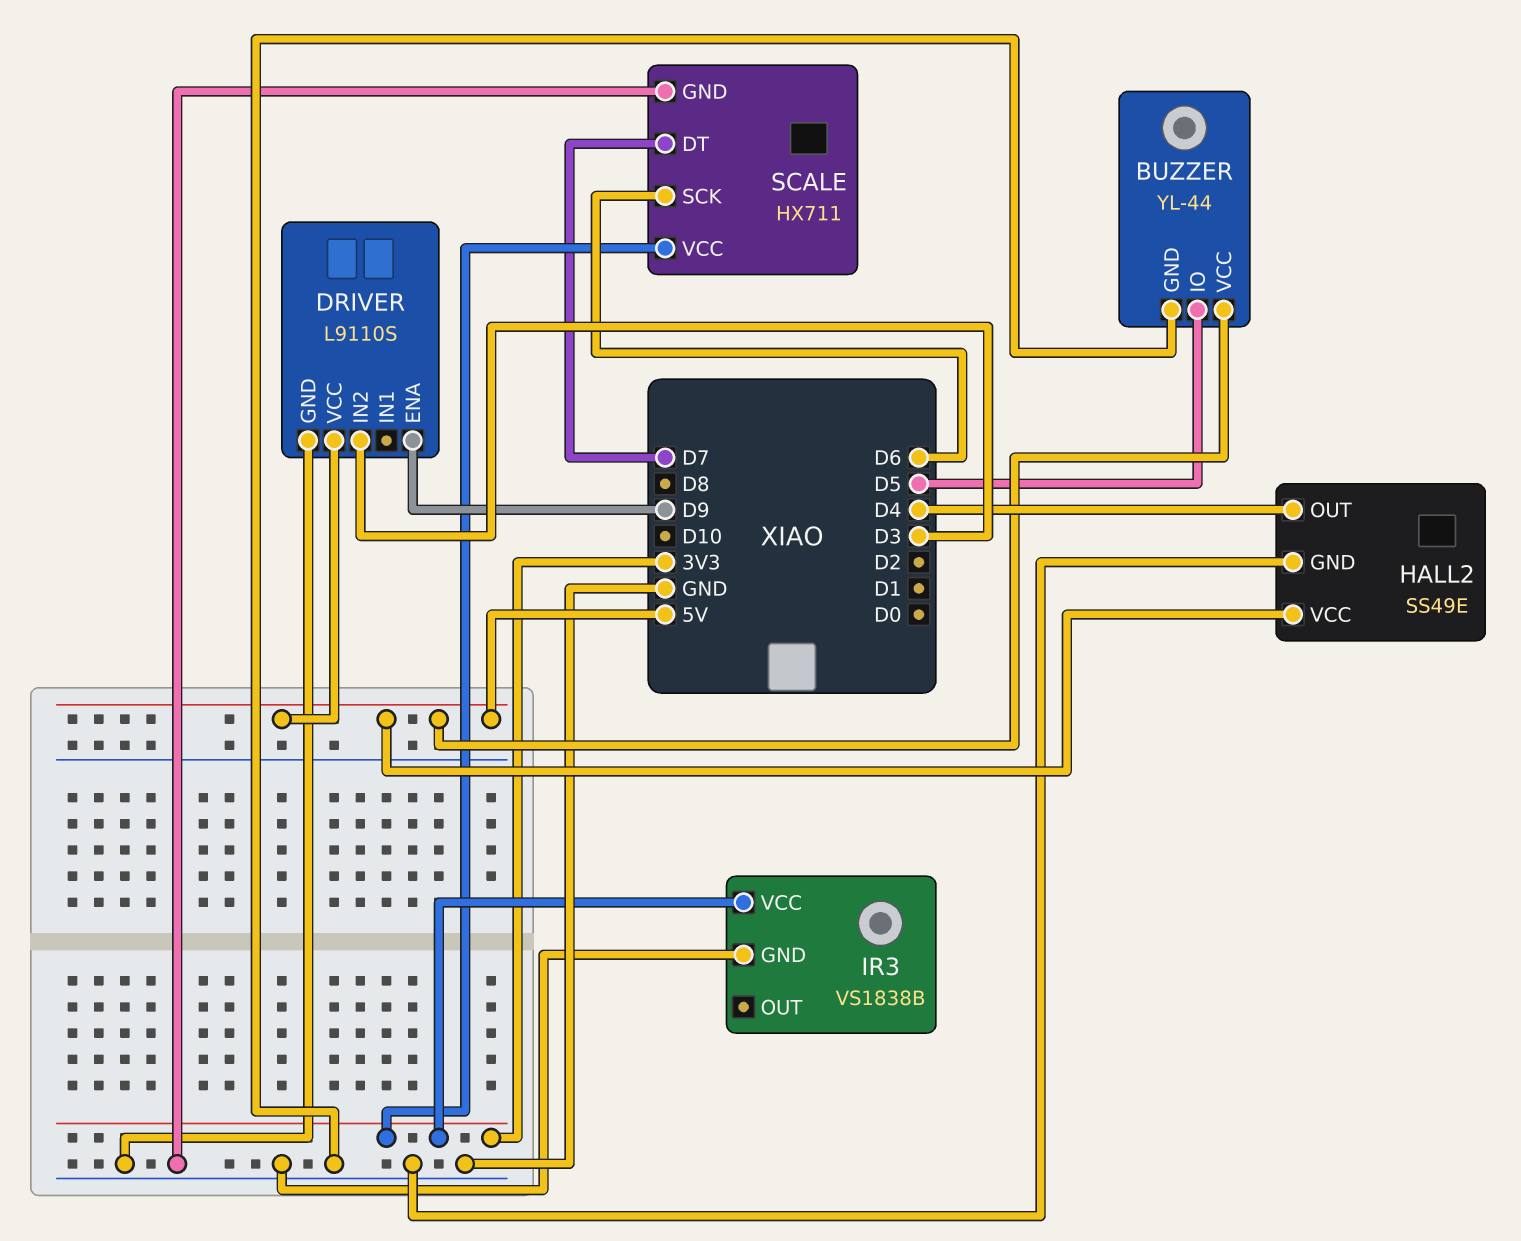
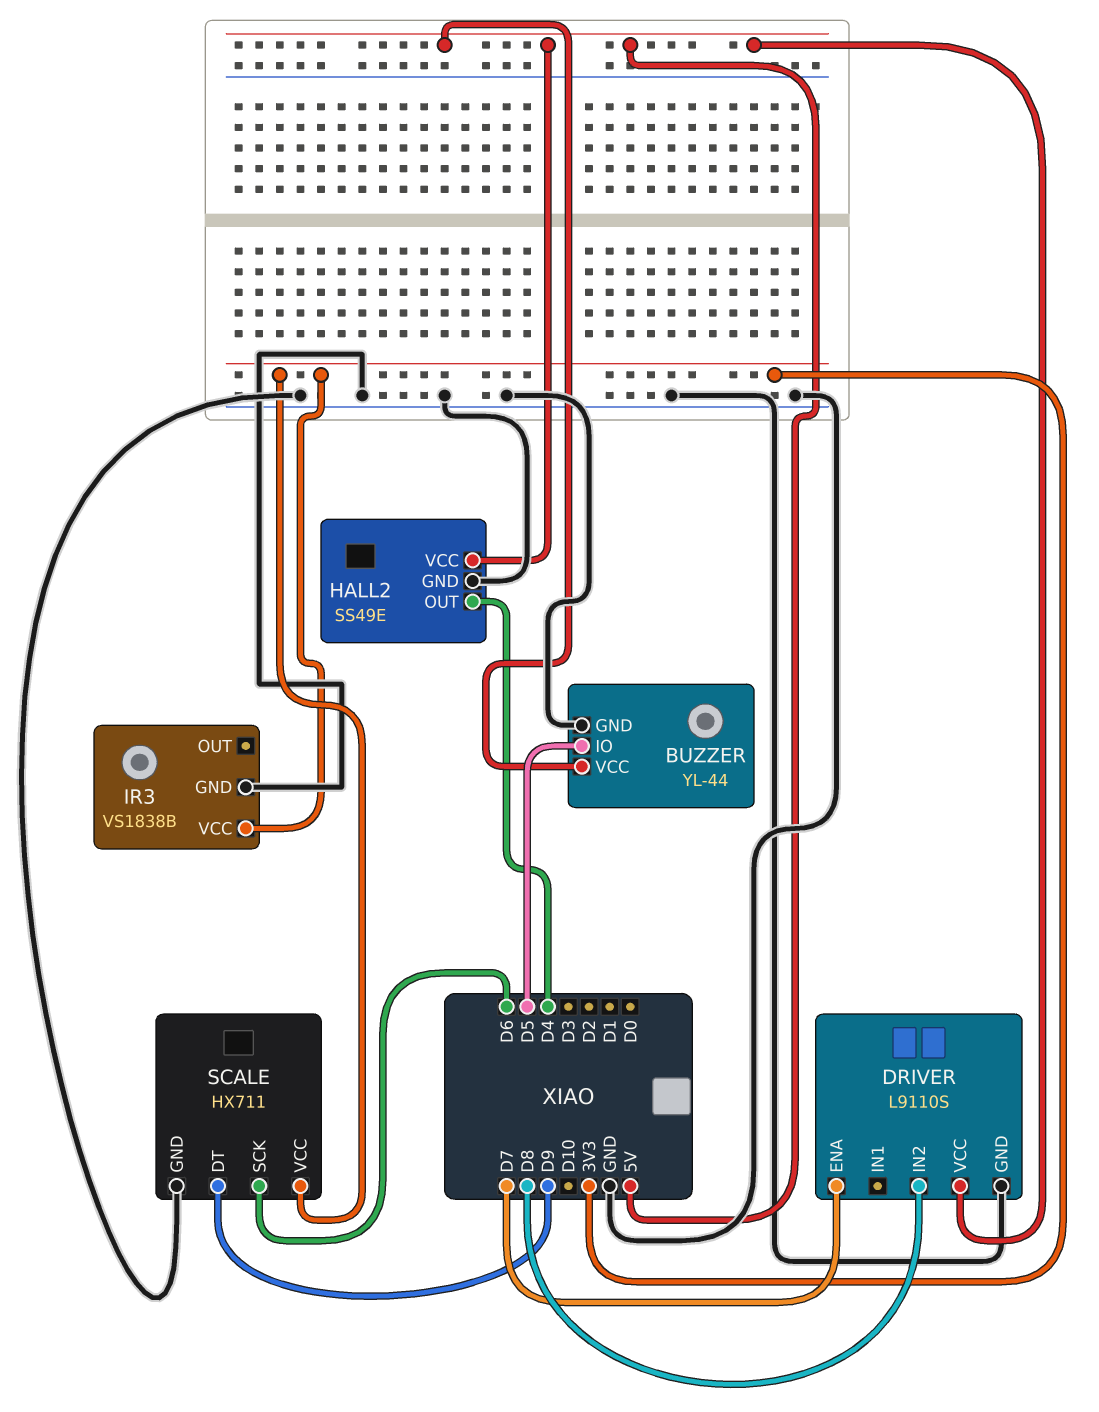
DRIVER pin ENA: D9 -> D7
DRIVER pin IN2: D3 -> D8
SCALE pin DT: D7 -> D9

